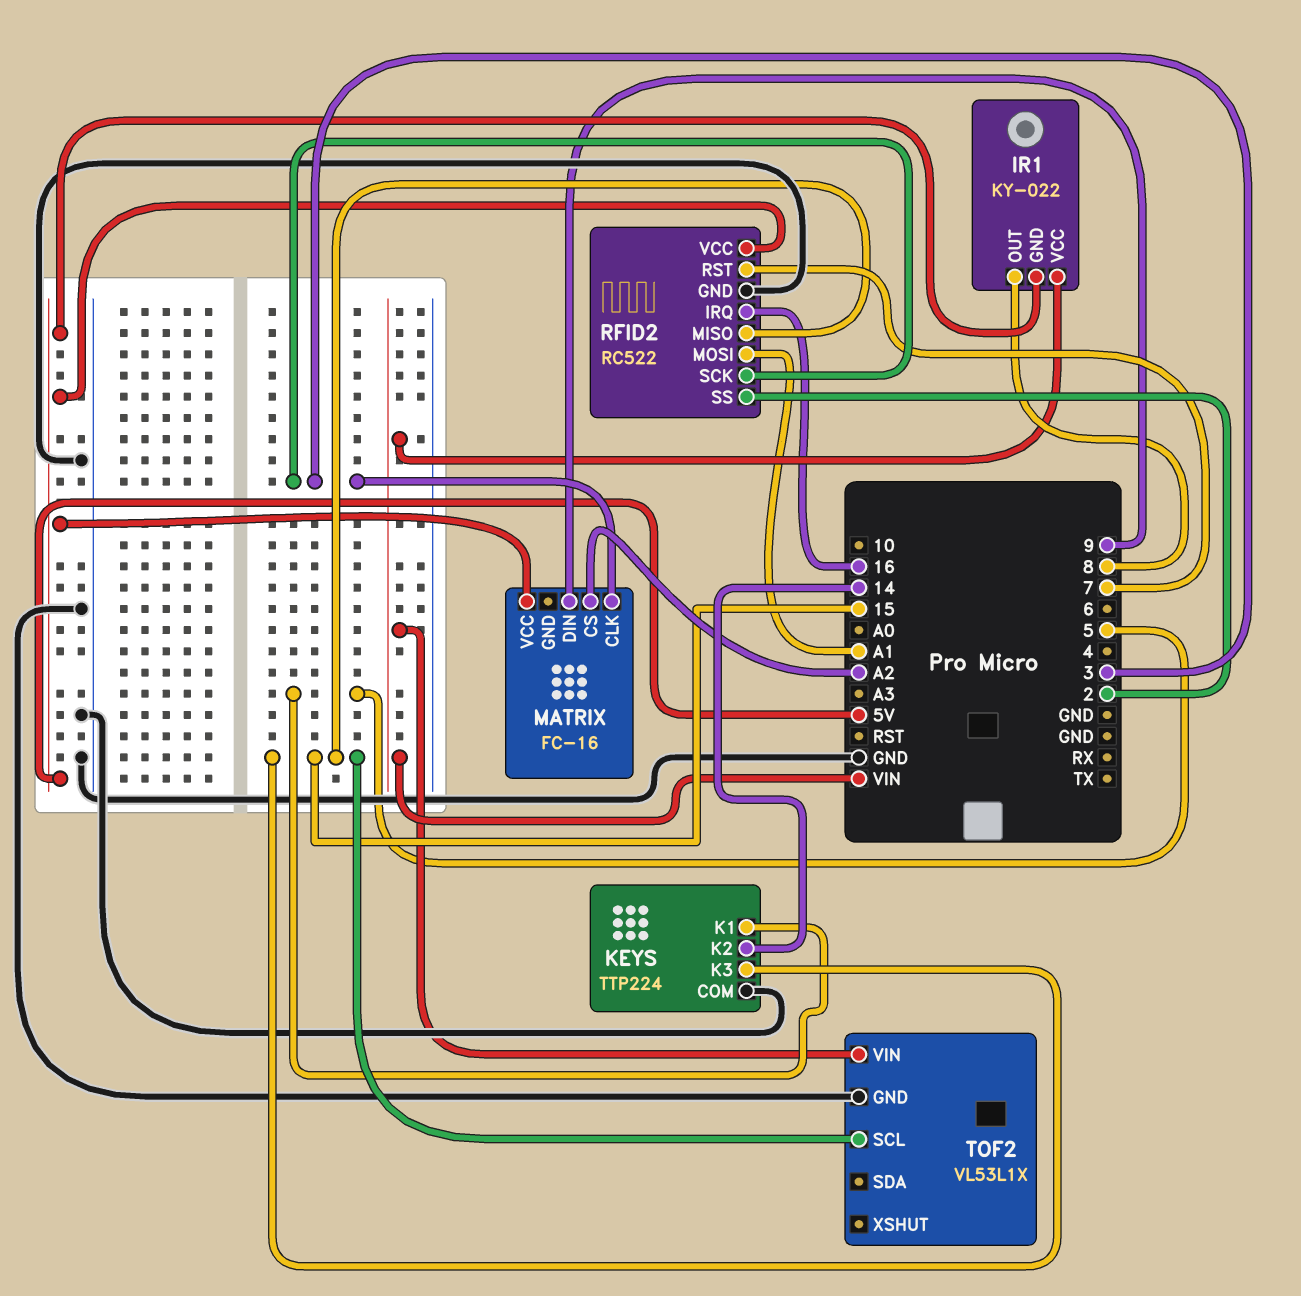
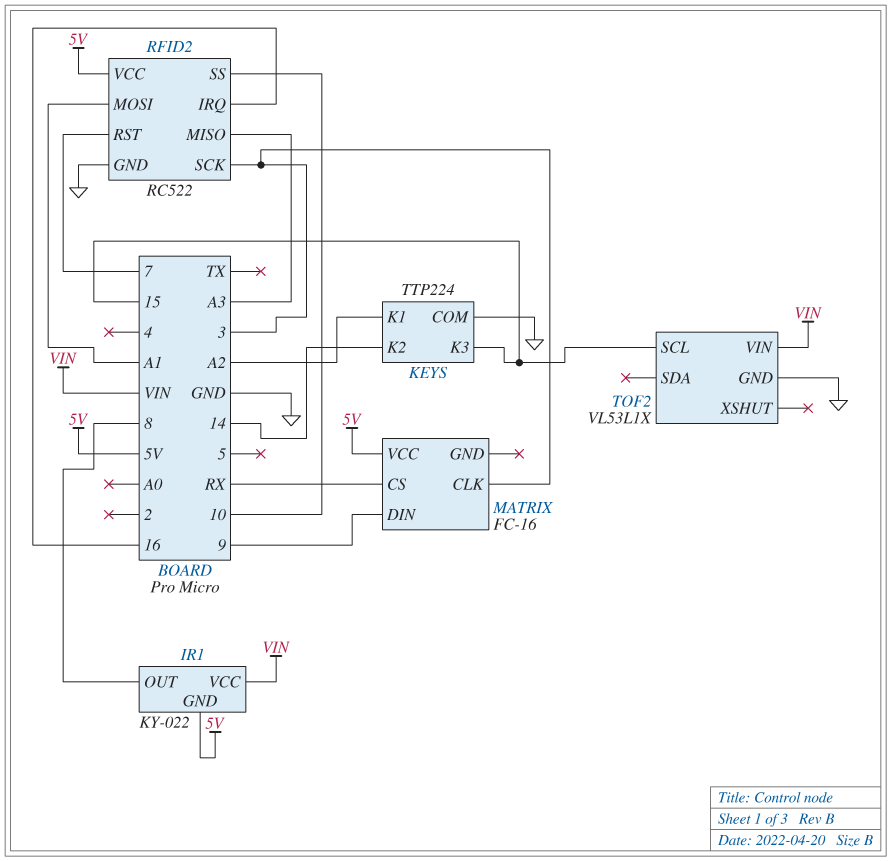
KEYS pin K1: 5 -> A2
MATRIX pin CS: A2 -> RX
RFID2 pin MISO: 15 -> A3
RFID2 pin SS: 2 -> 10

